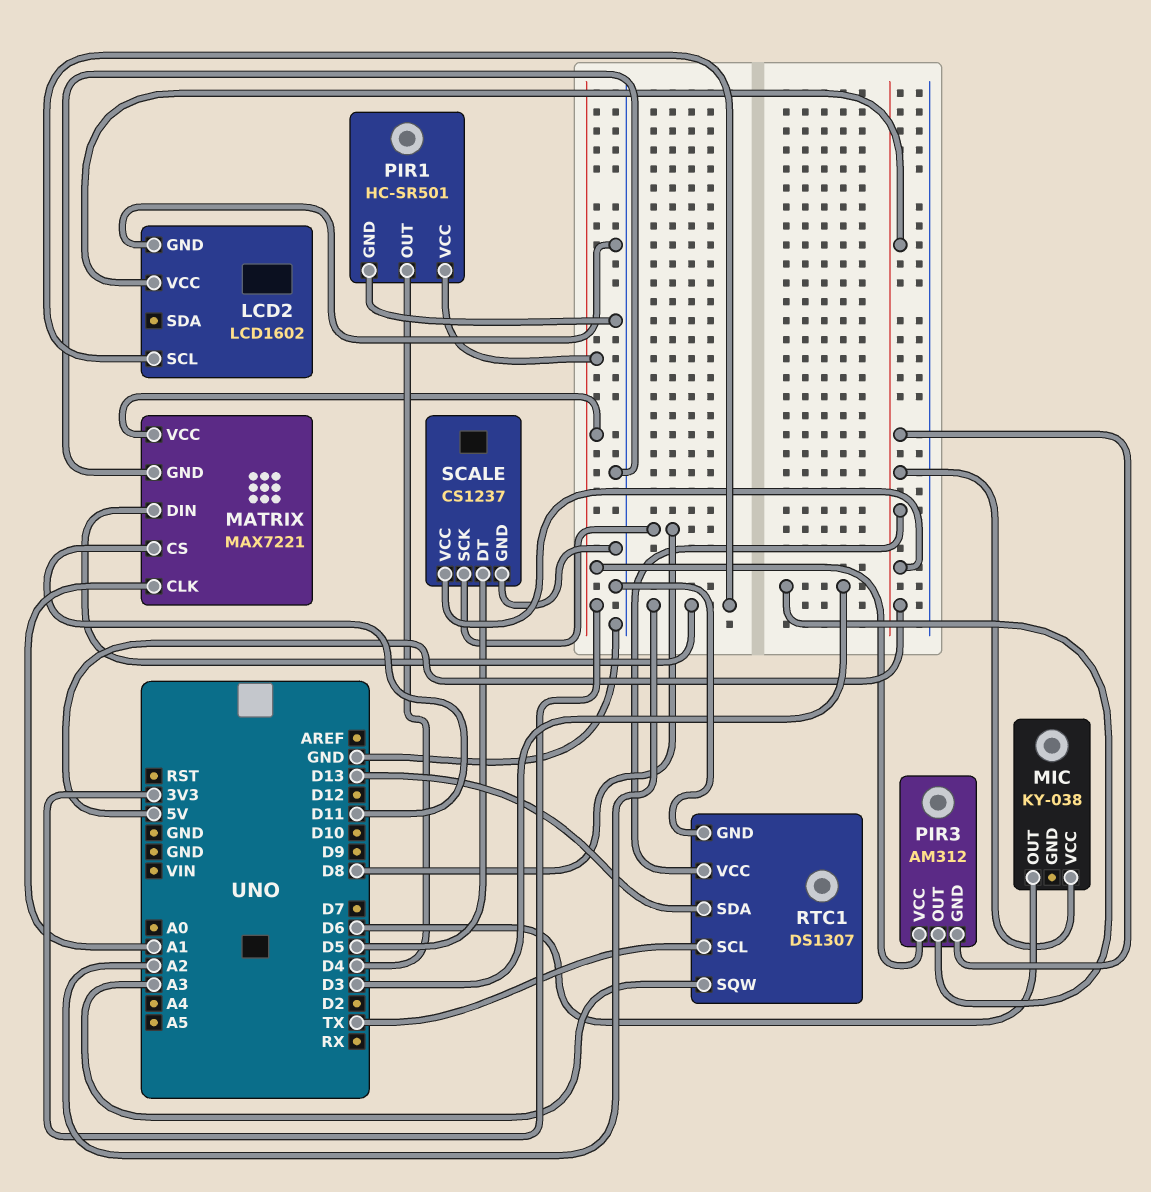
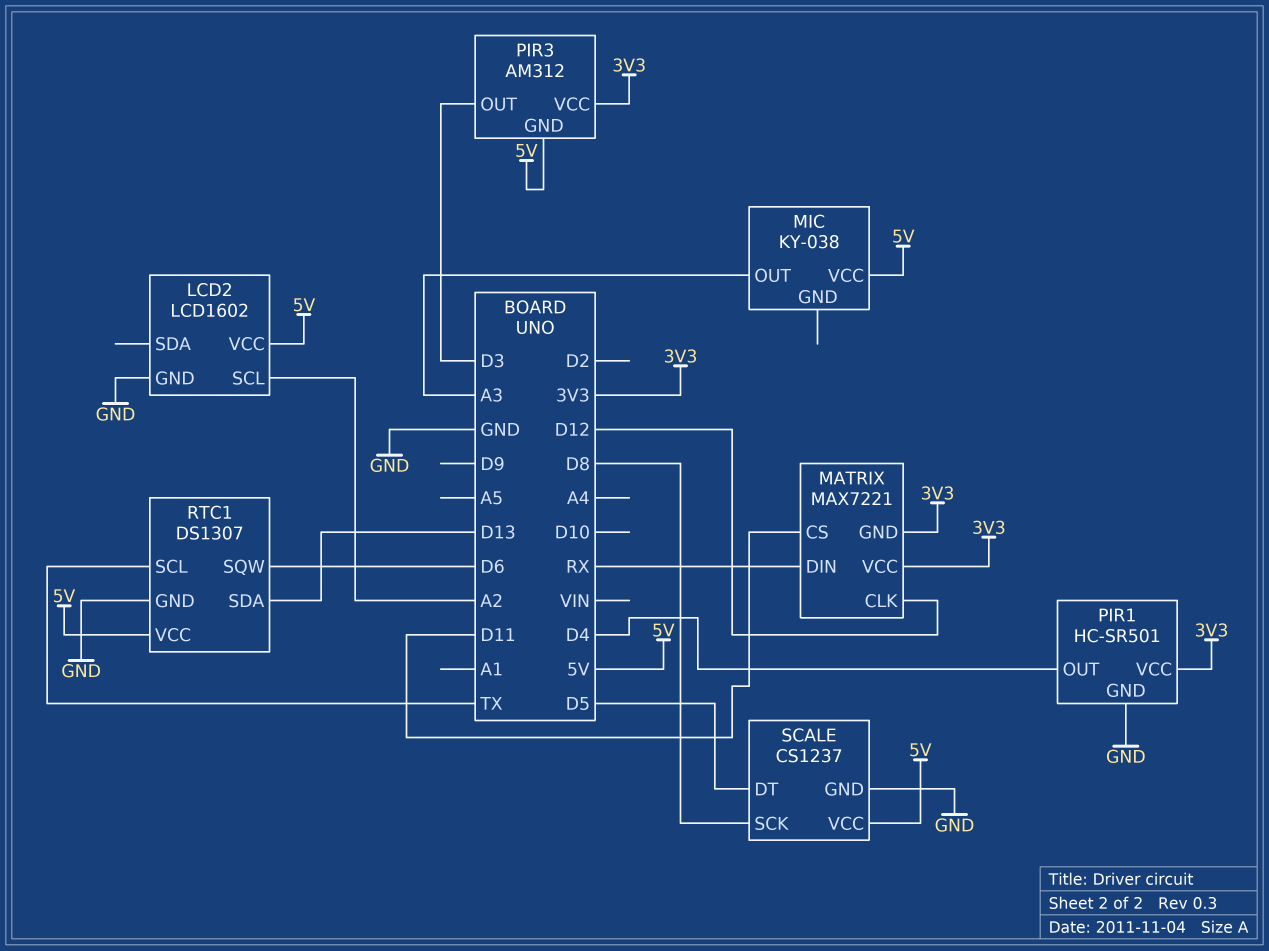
MATRIX pin CLK: A1 -> D12
MATRIX pin DIN: A2 -> RX
MATRIX pin GND: GND -> 3V3
MIC pin OUT: D6 -> A3
RTC1 pin SQW: A3 -> D6

